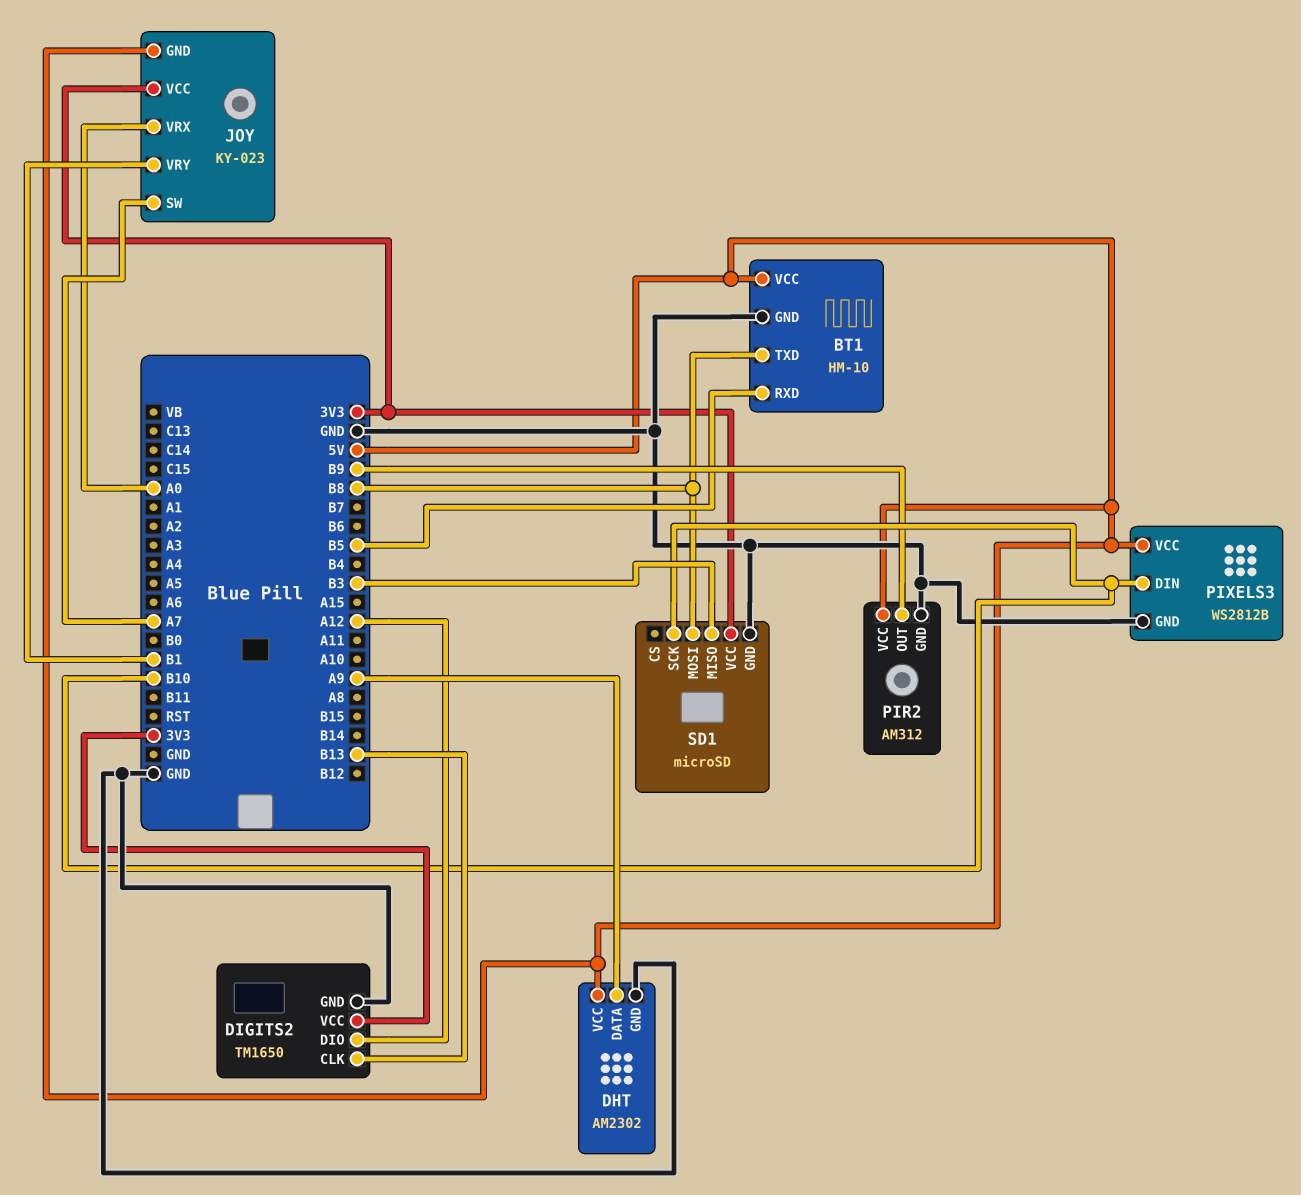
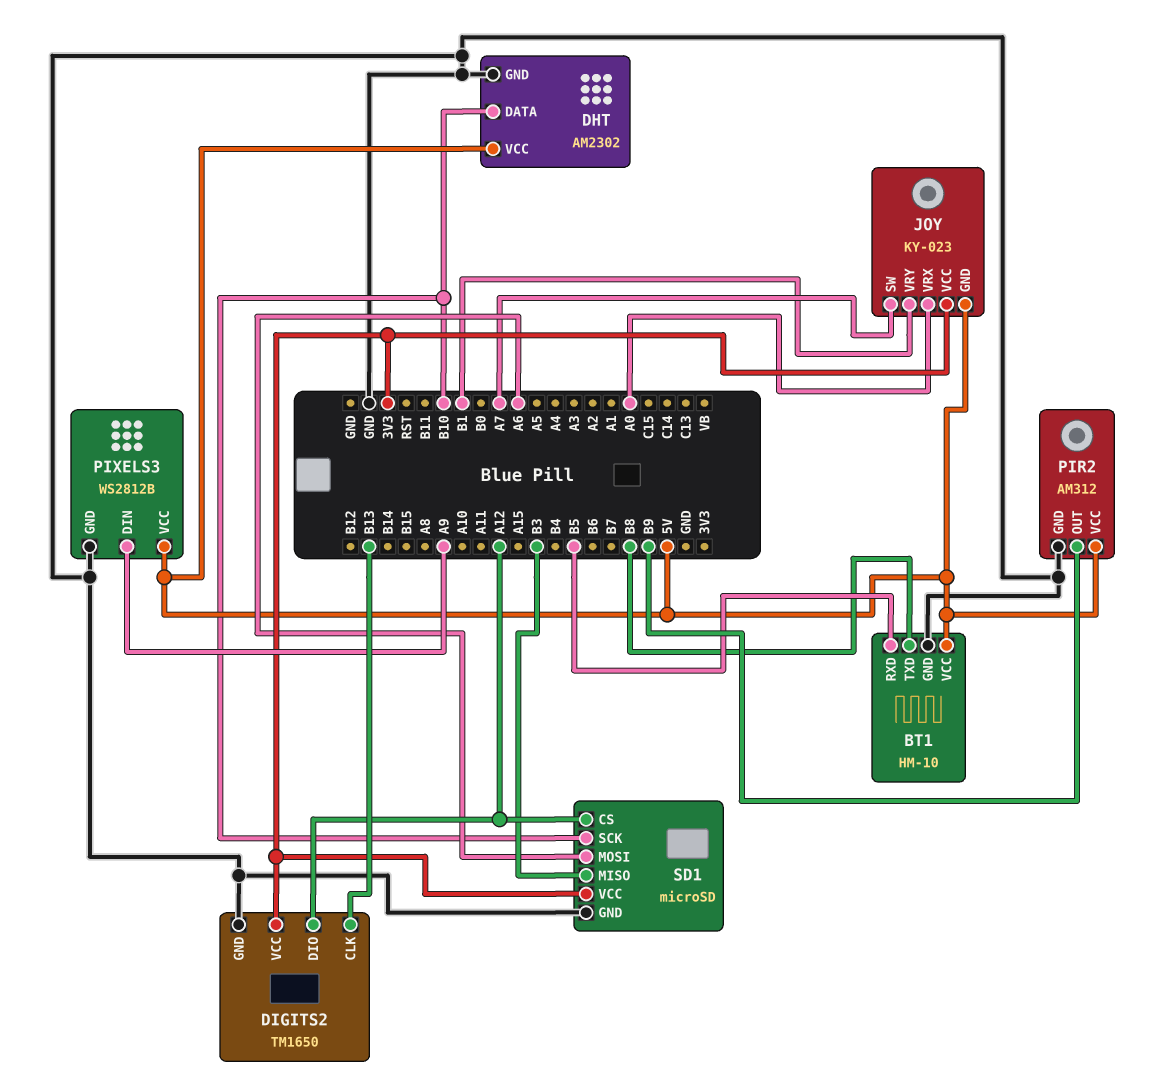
DHT pin DATA: A9 -> B10
PIXELS3 pin DIN: B10 -> A9
SD1 pin CS: none -> A12
SD1 pin MOSI: B8 -> A6

